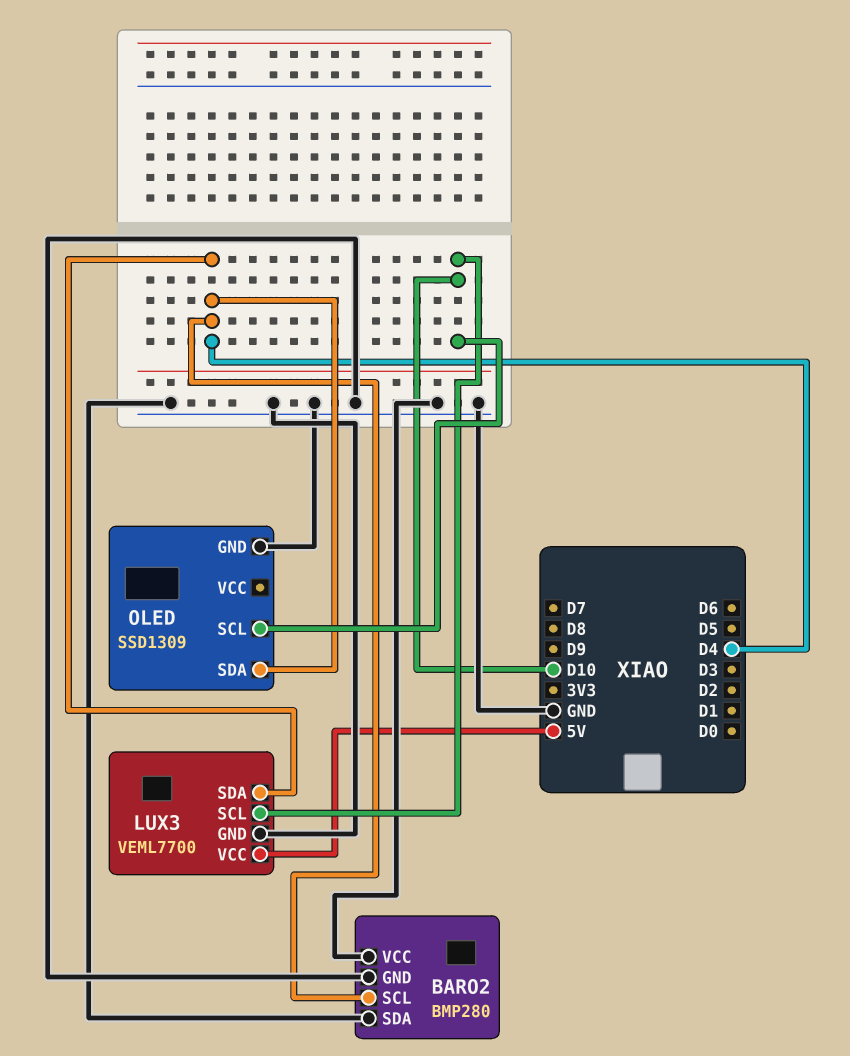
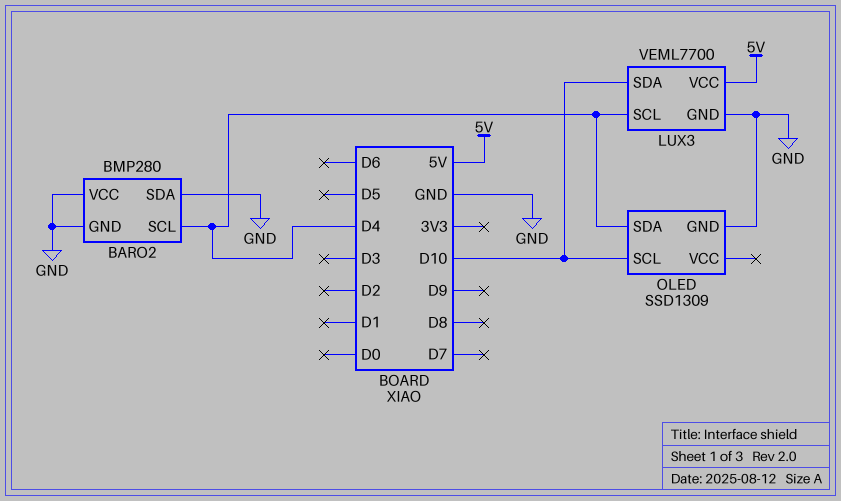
LUX3 pin SCL: D10 -> D4
LUX3 pin SDA: D4 -> D10

